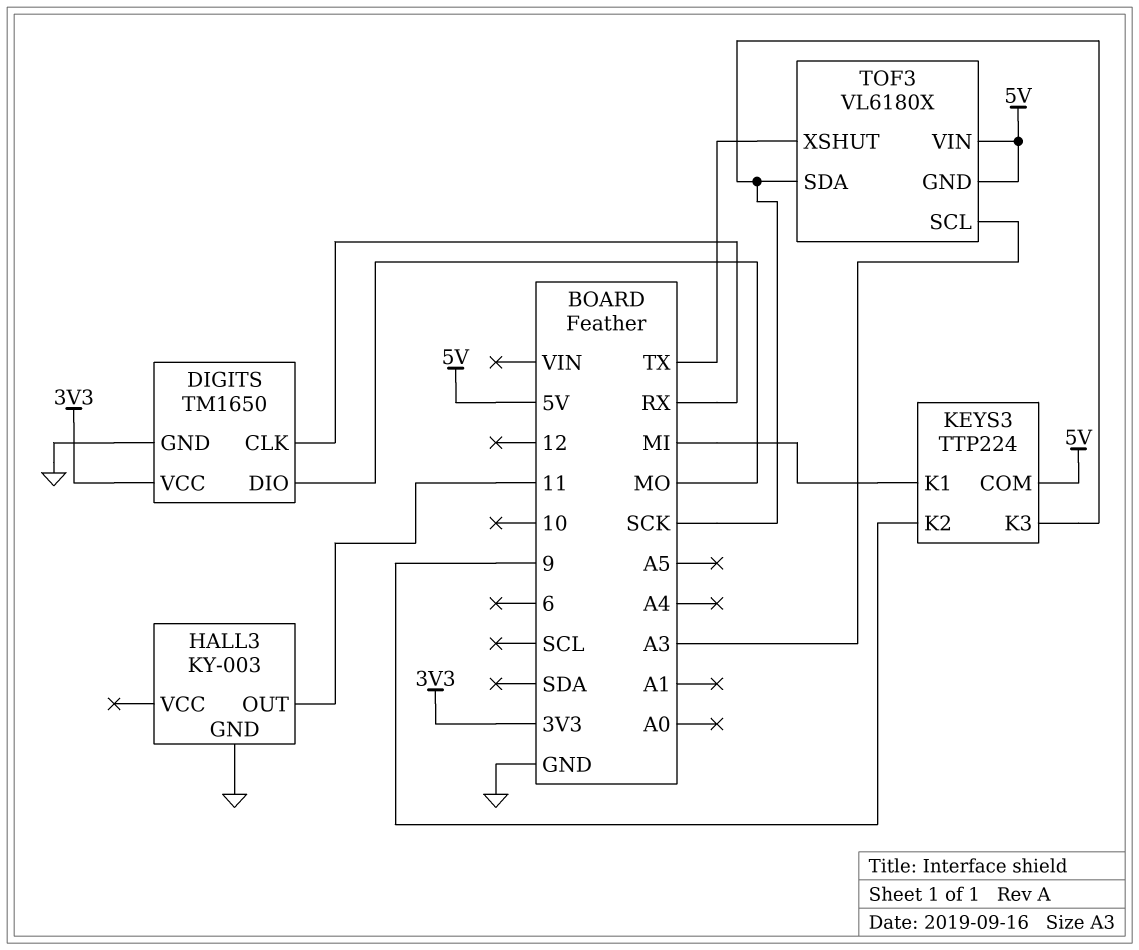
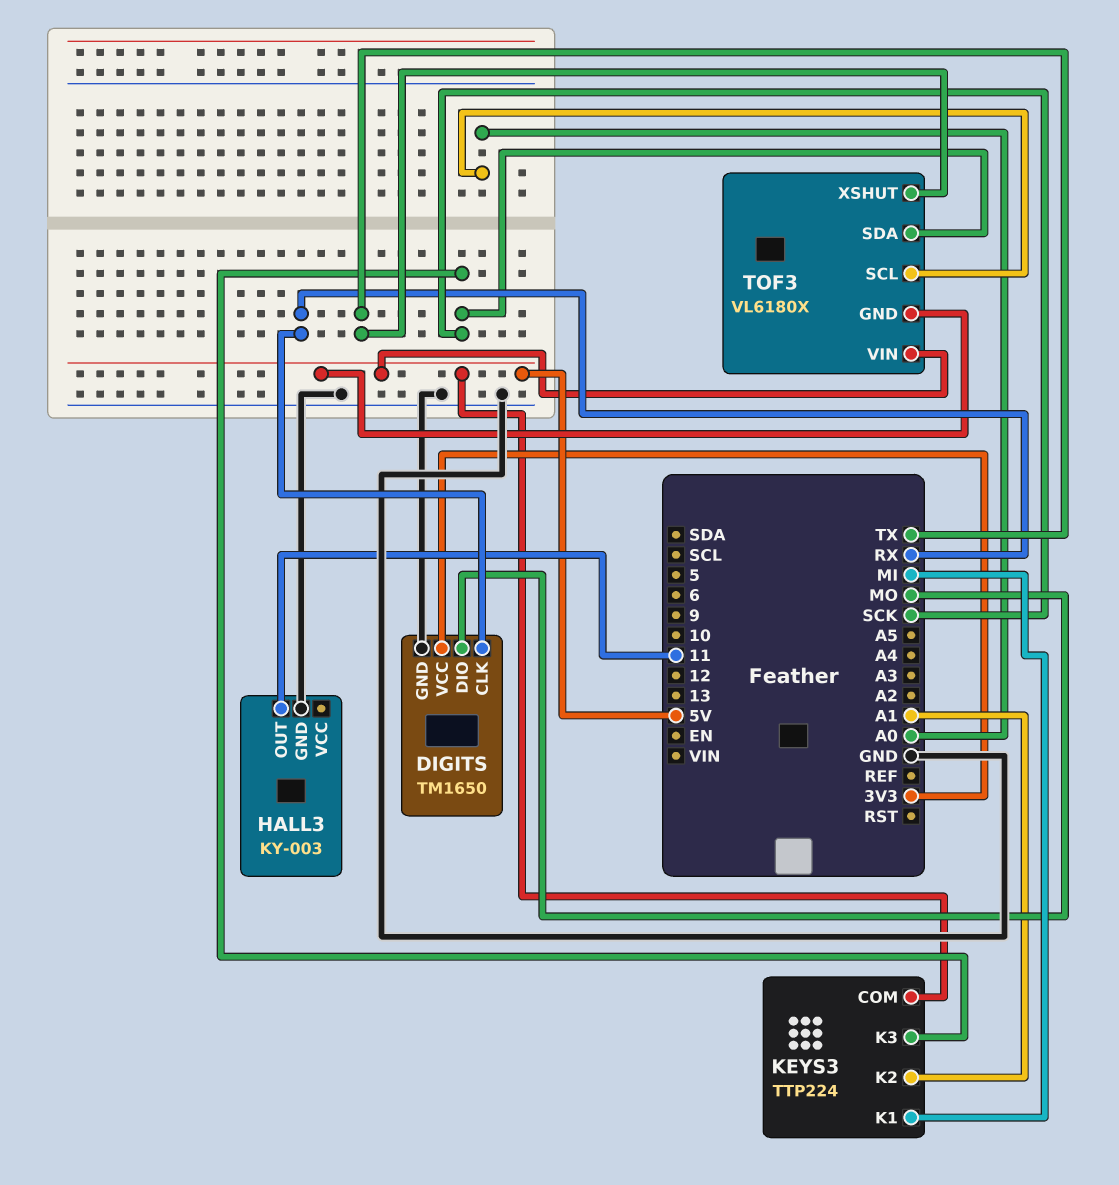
KEYS3 pin K2: 9 -> A1
TOF3 pin SCL: A3 -> A0

